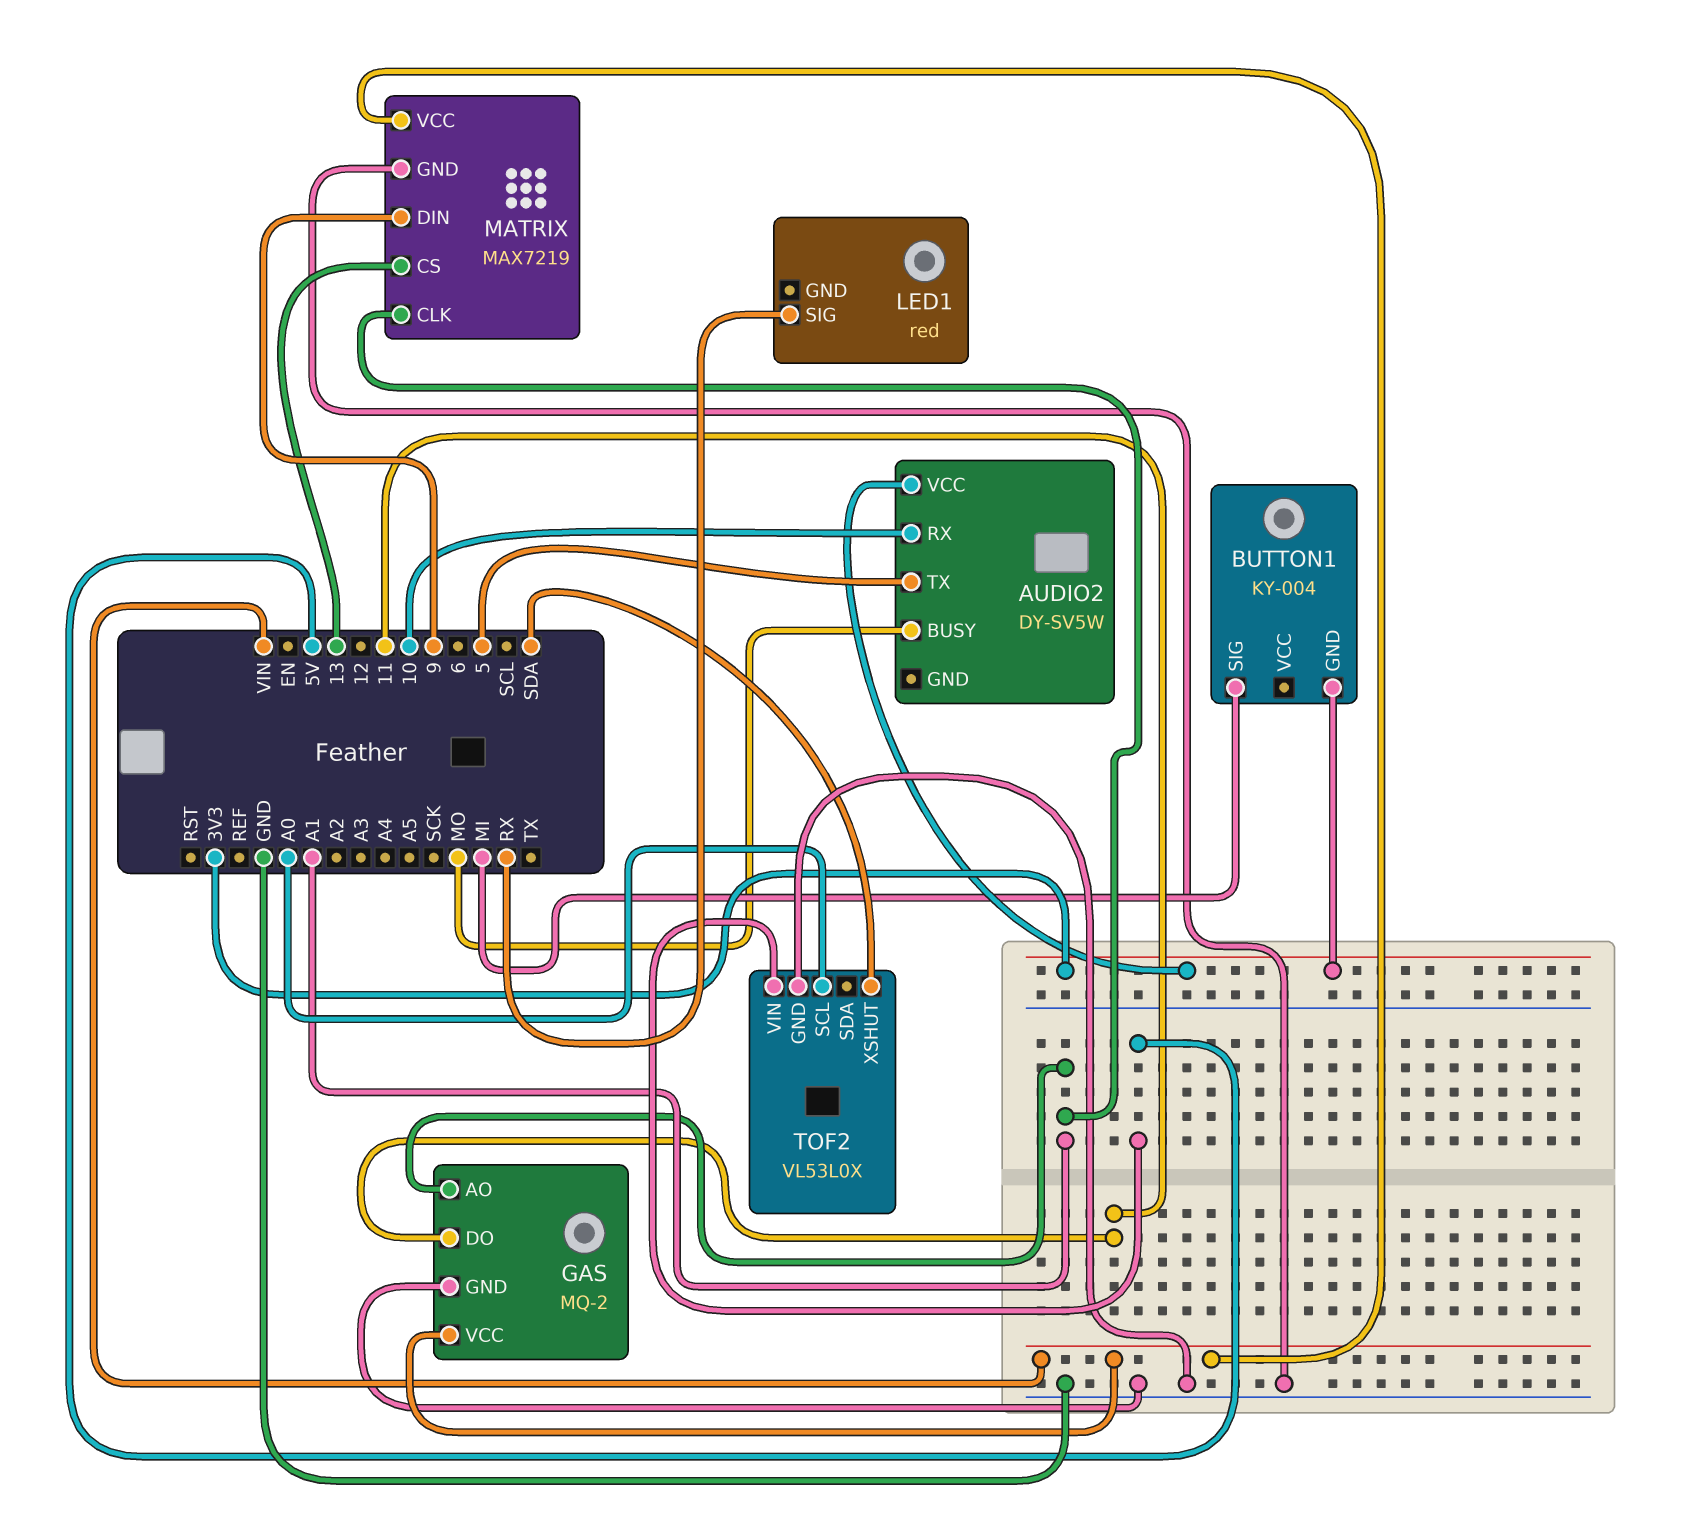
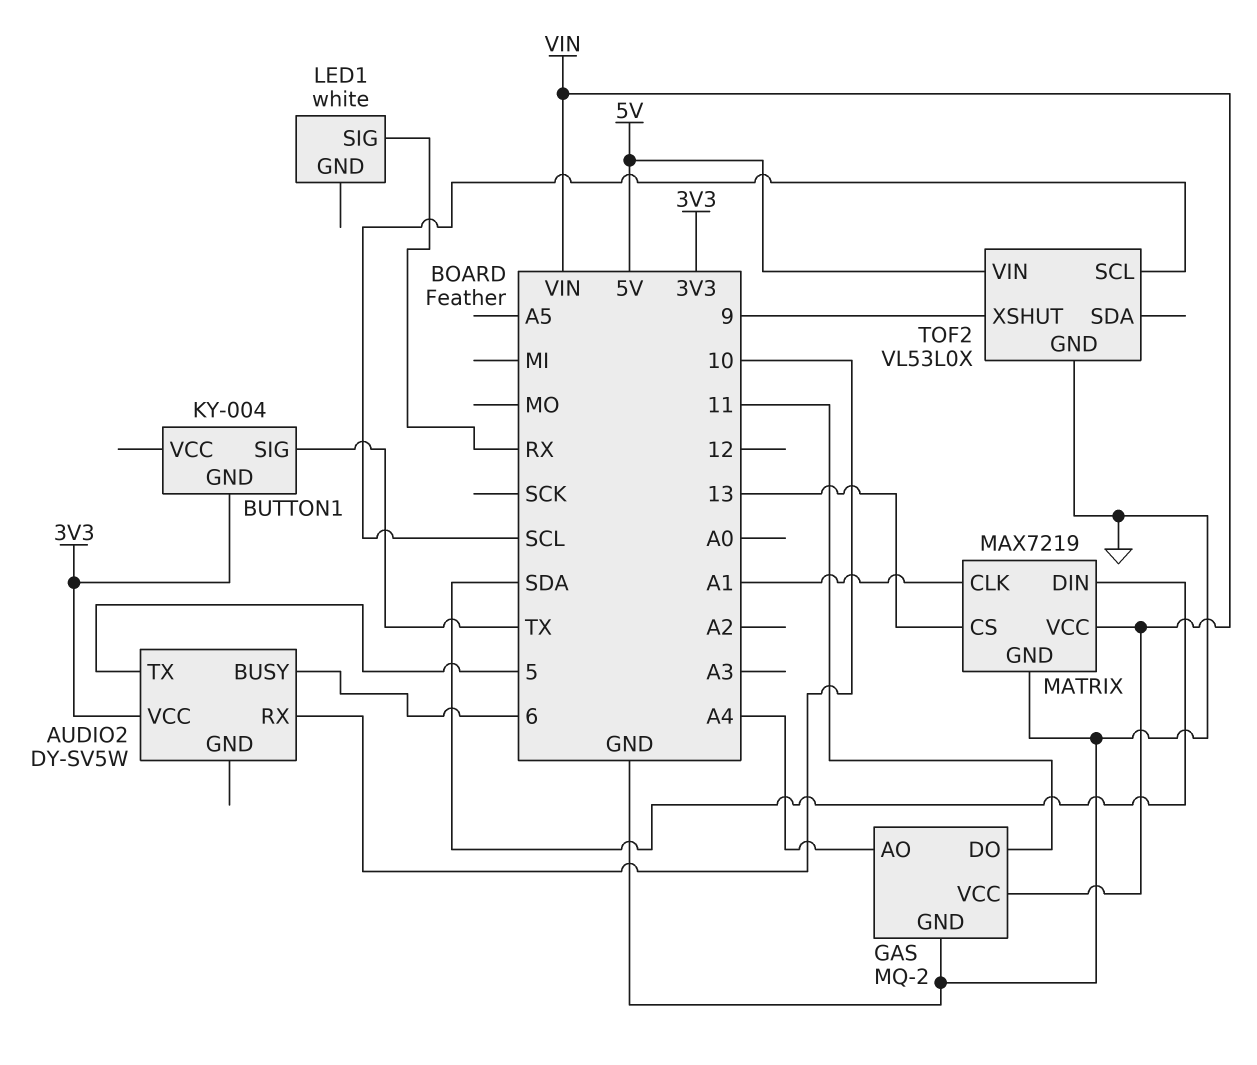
AUDIO2 pin BUSY: MO -> 6
BUTTON1 pin SIG: MI -> TX
GAS pin AO: A1 -> A4
LED1: red -> white
MATRIX pin DIN: 9 -> SDA
TOF2 pin SCL: A0 -> SCL
TOF2 pin XSHUT: SDA -> 9

